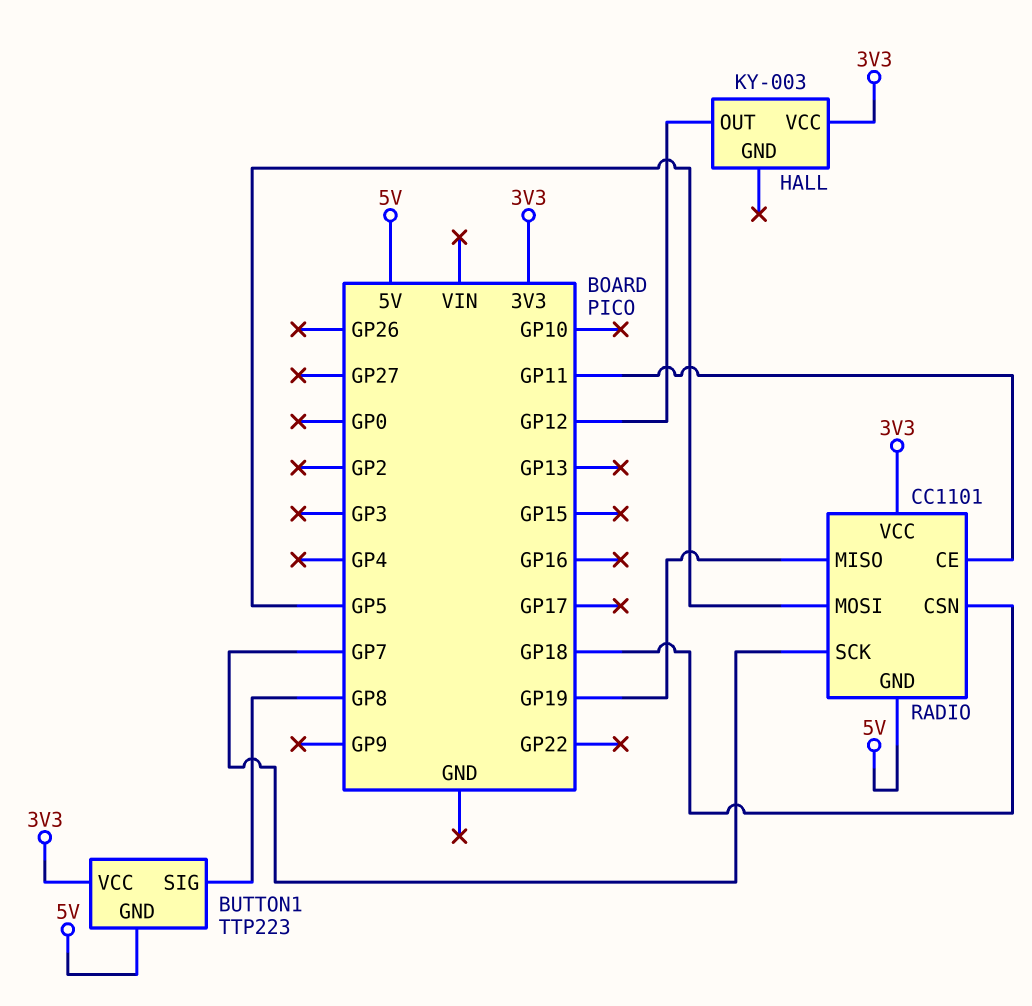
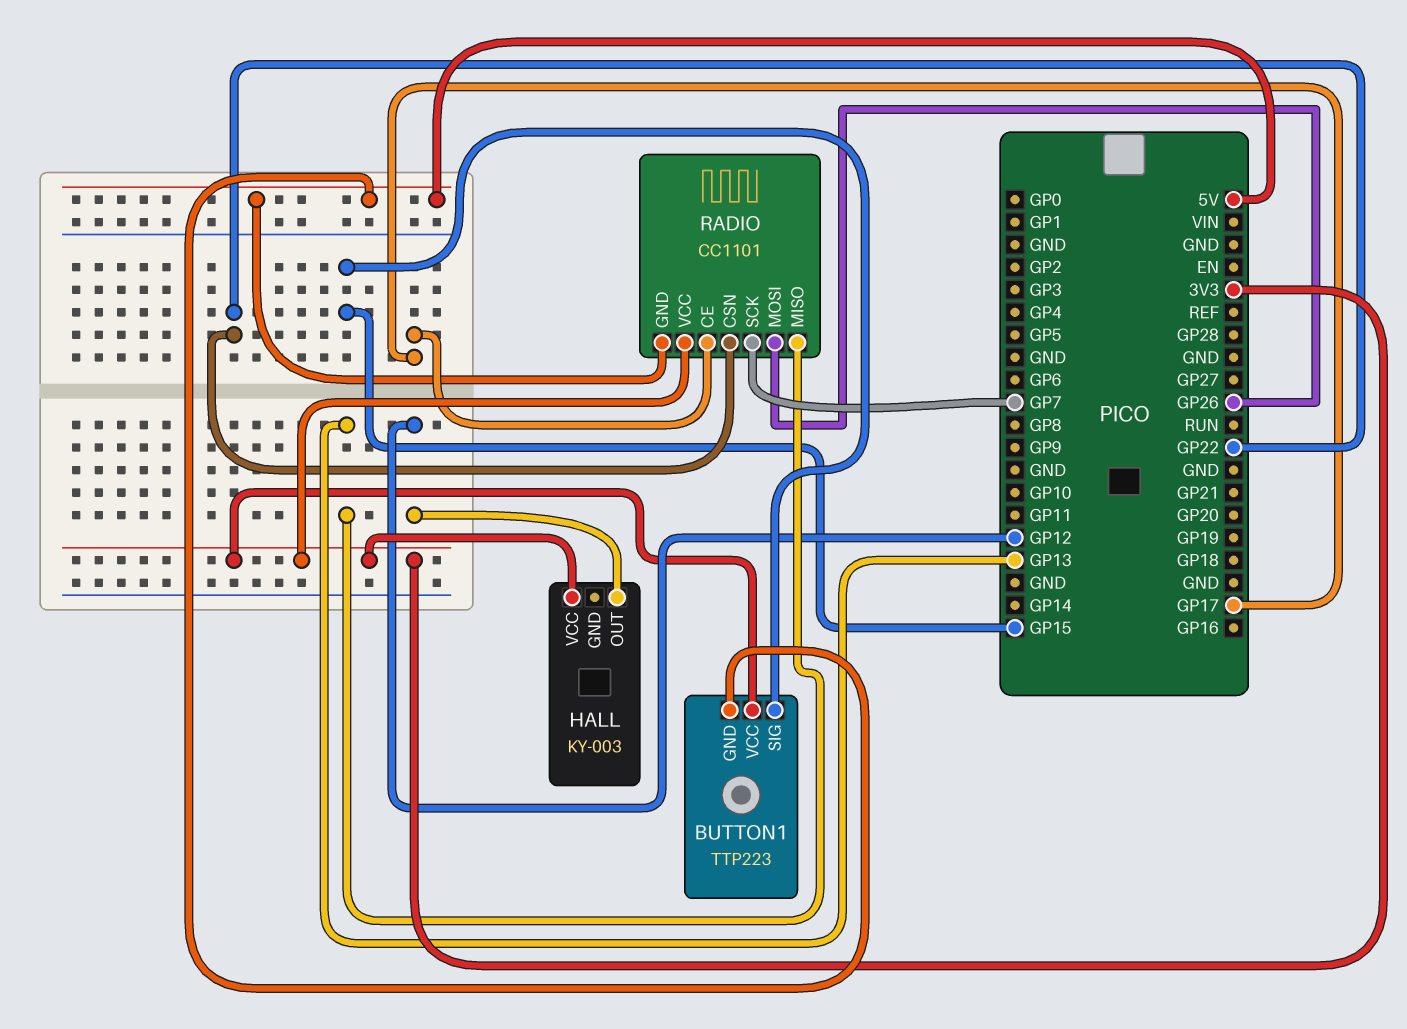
BUTTON1 pin SIG: GP8 -> GP15
RADIO pin CE: GP11 -> GP17
RADIO pin CSN: GP18 -> GP22
RADIO pin MISO: GP19 -> GP13
RADIO pin MOSI: GP5 -> GP26

